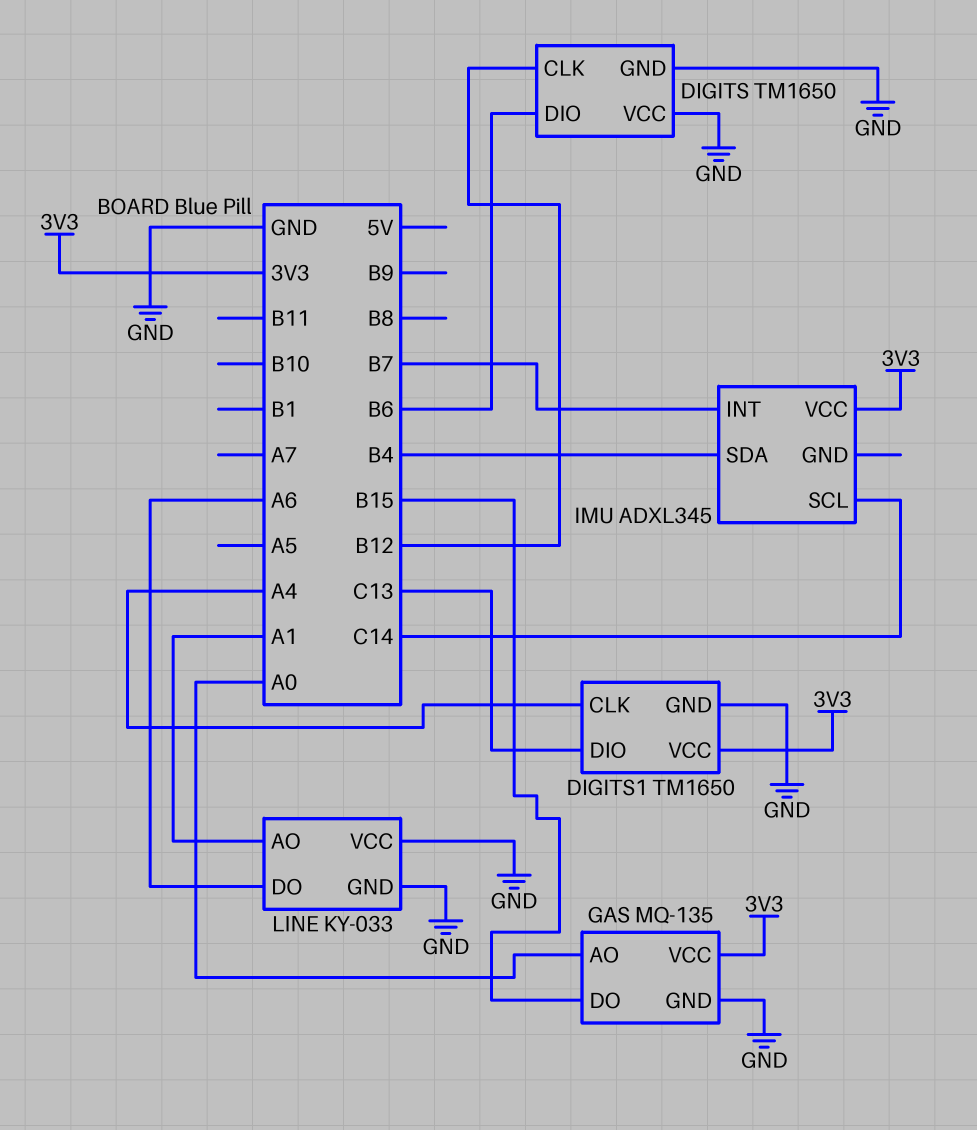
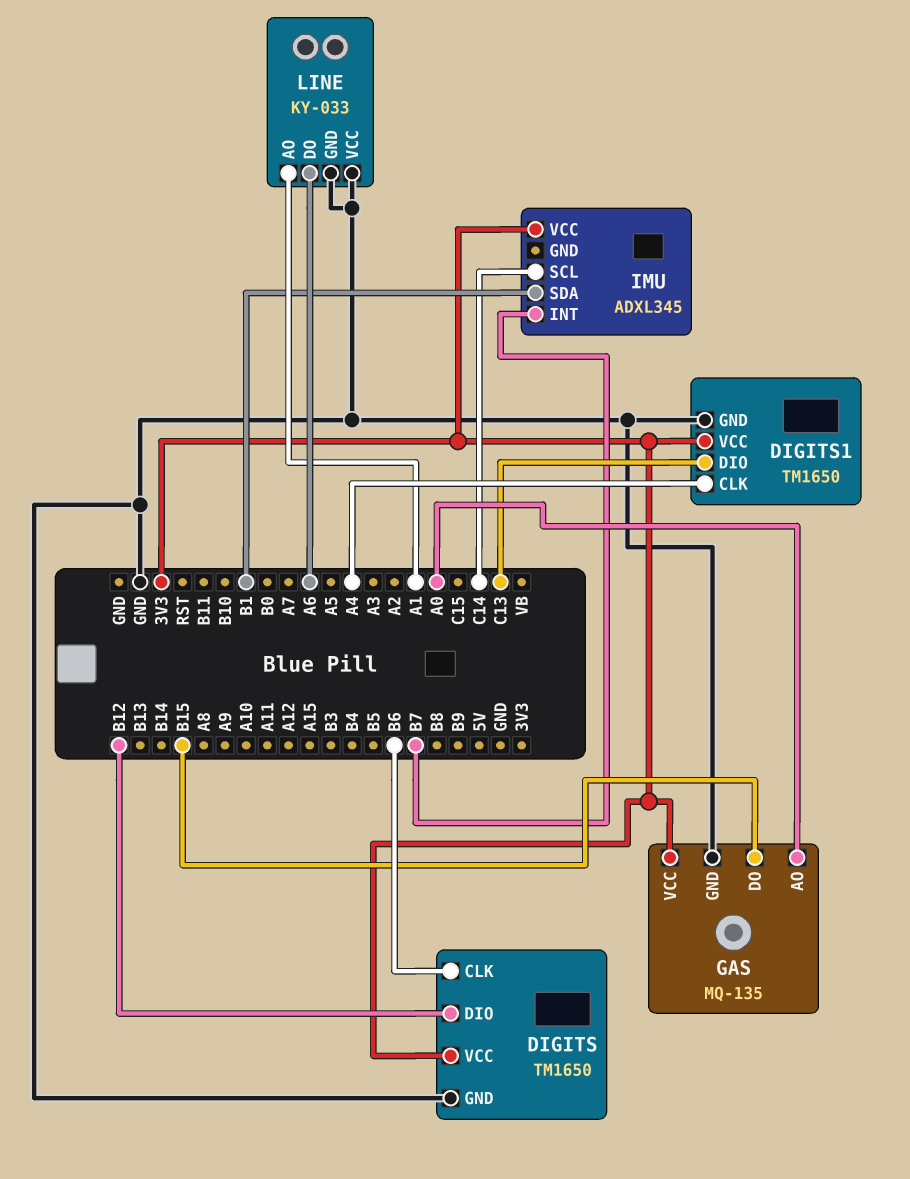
DIGITS pin CLK: B12 -> B6
DIGITS pin DIO: B6 -> B12
DIGITS pin VCC: GND -> 3V3
IMU pin SDA: B4 -> B1

